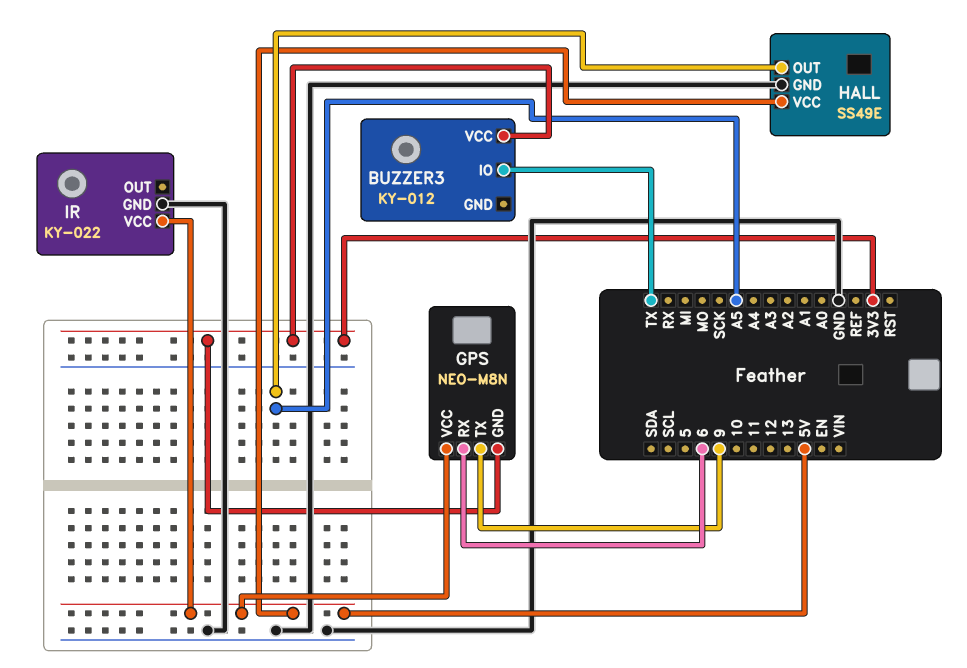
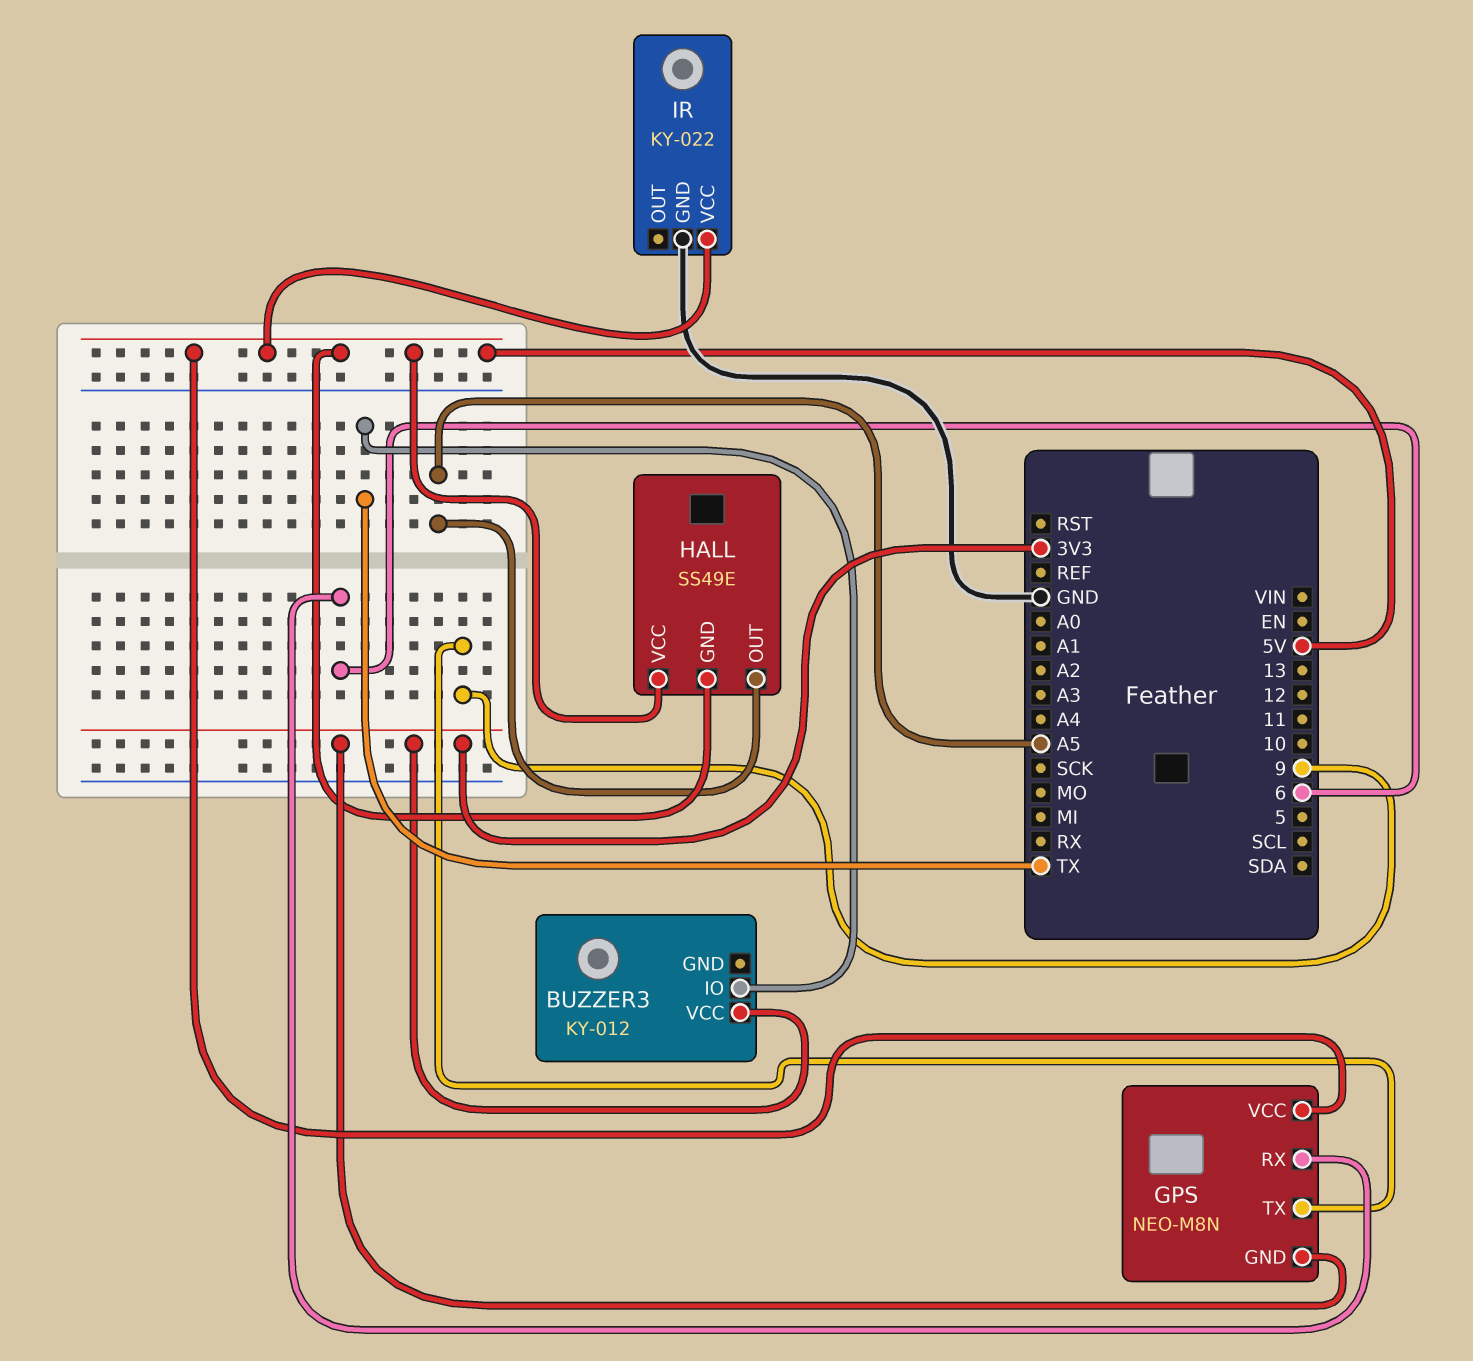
HALL pin GND: GND -> 5V

